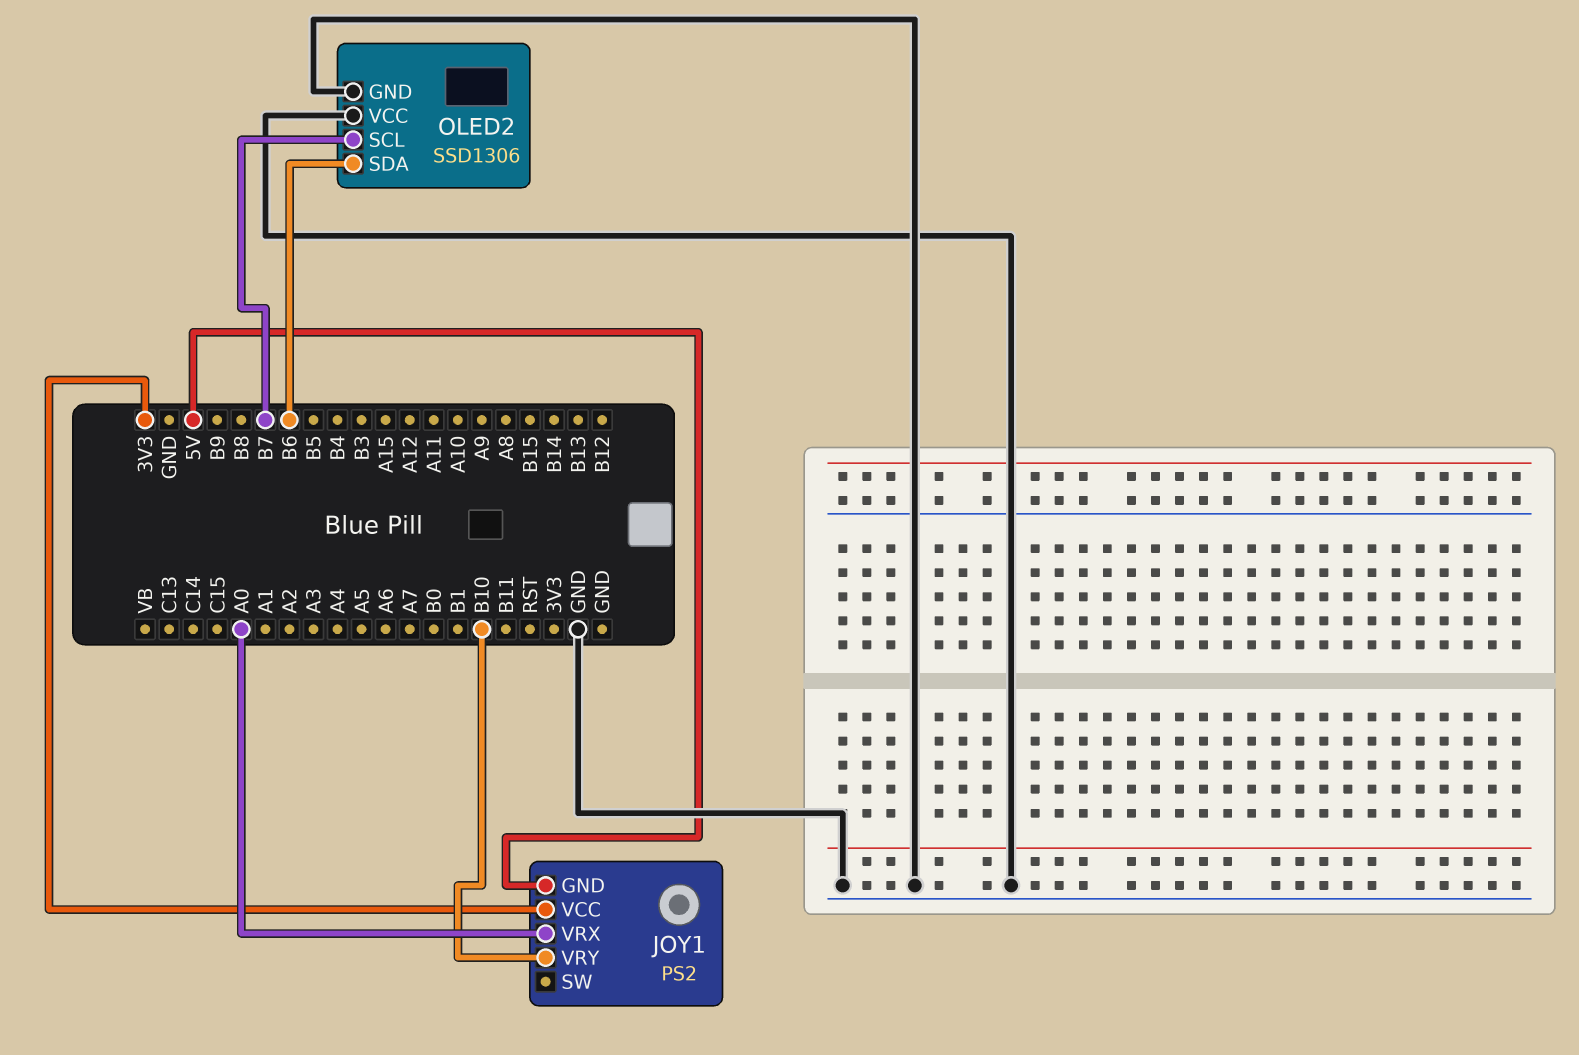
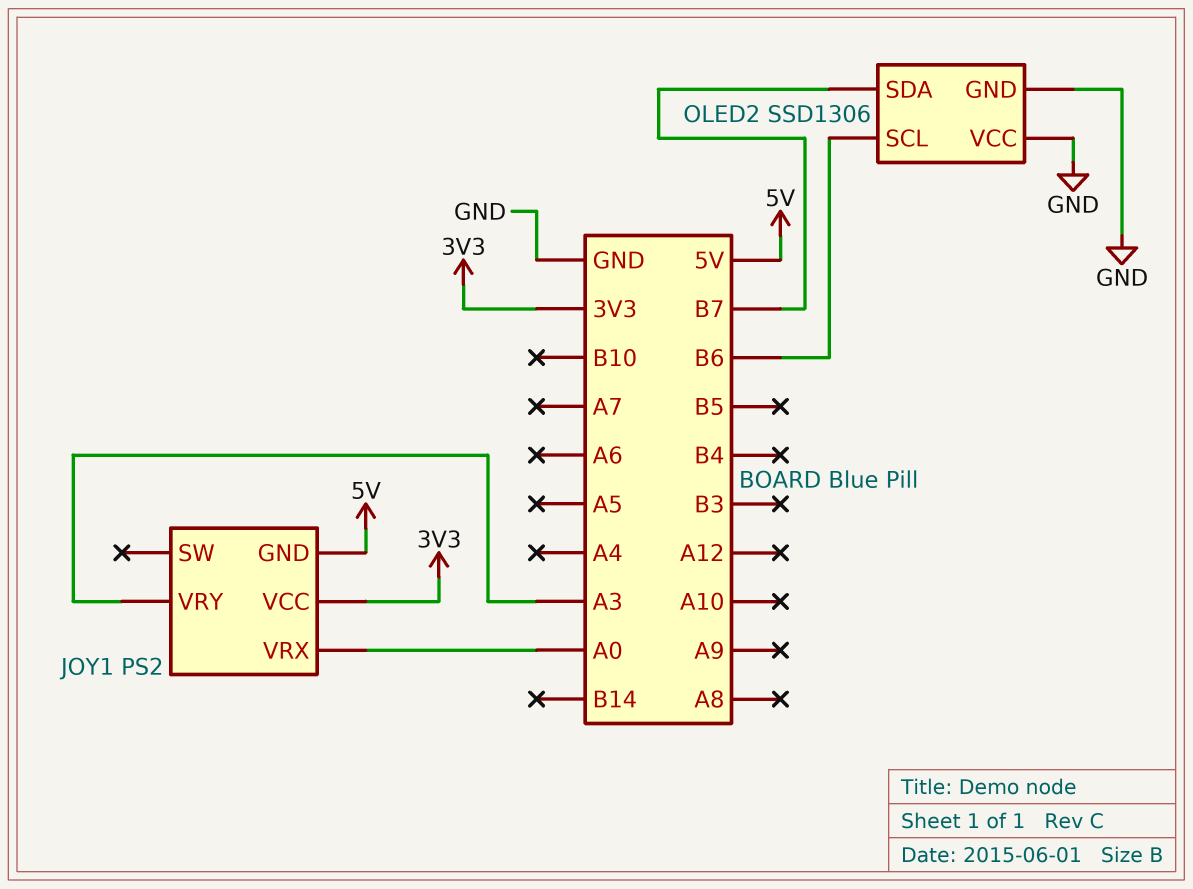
JOY1 pin VRY: B10 -> A3
OLED2 pin SCL: B7 -> B6
OLED2 pin SDA: B6 -> B7

